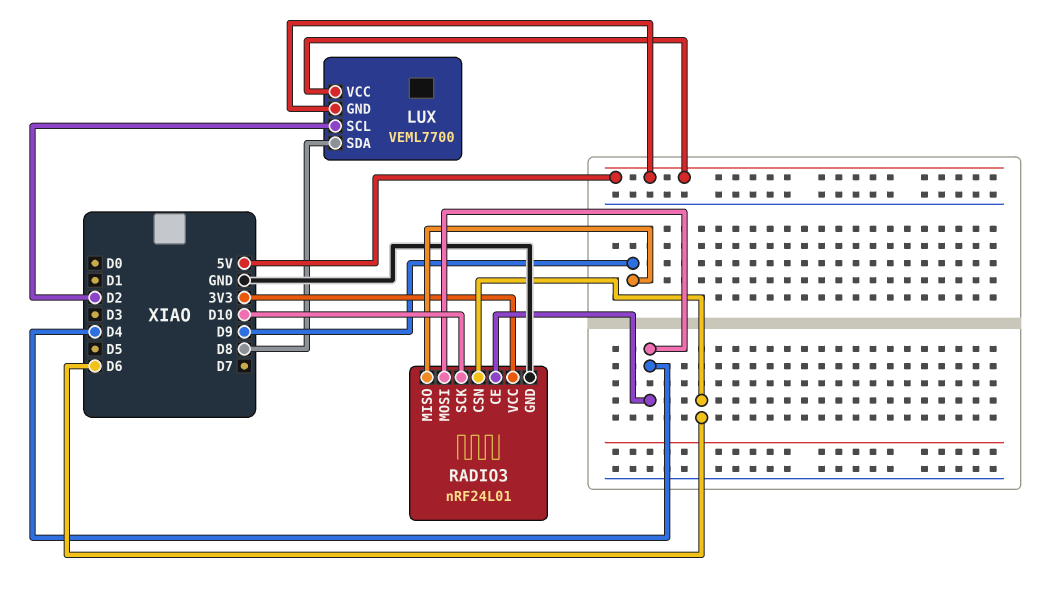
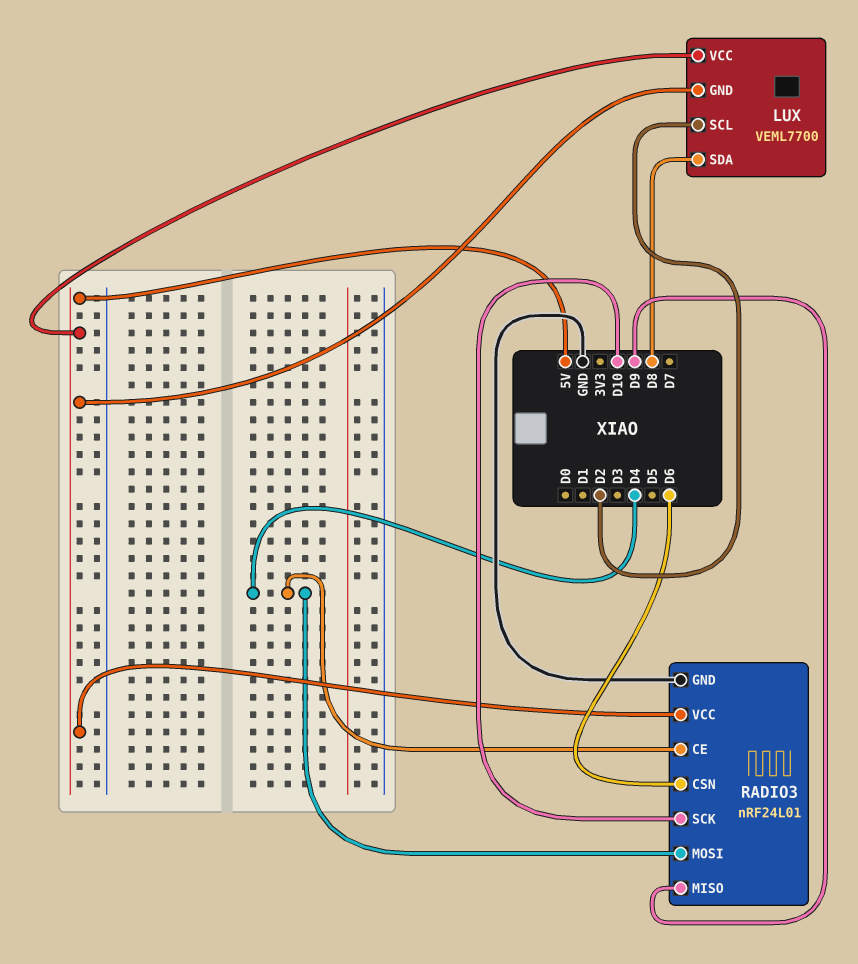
RADIO3 pin VCC: 3V3 -> 5V

